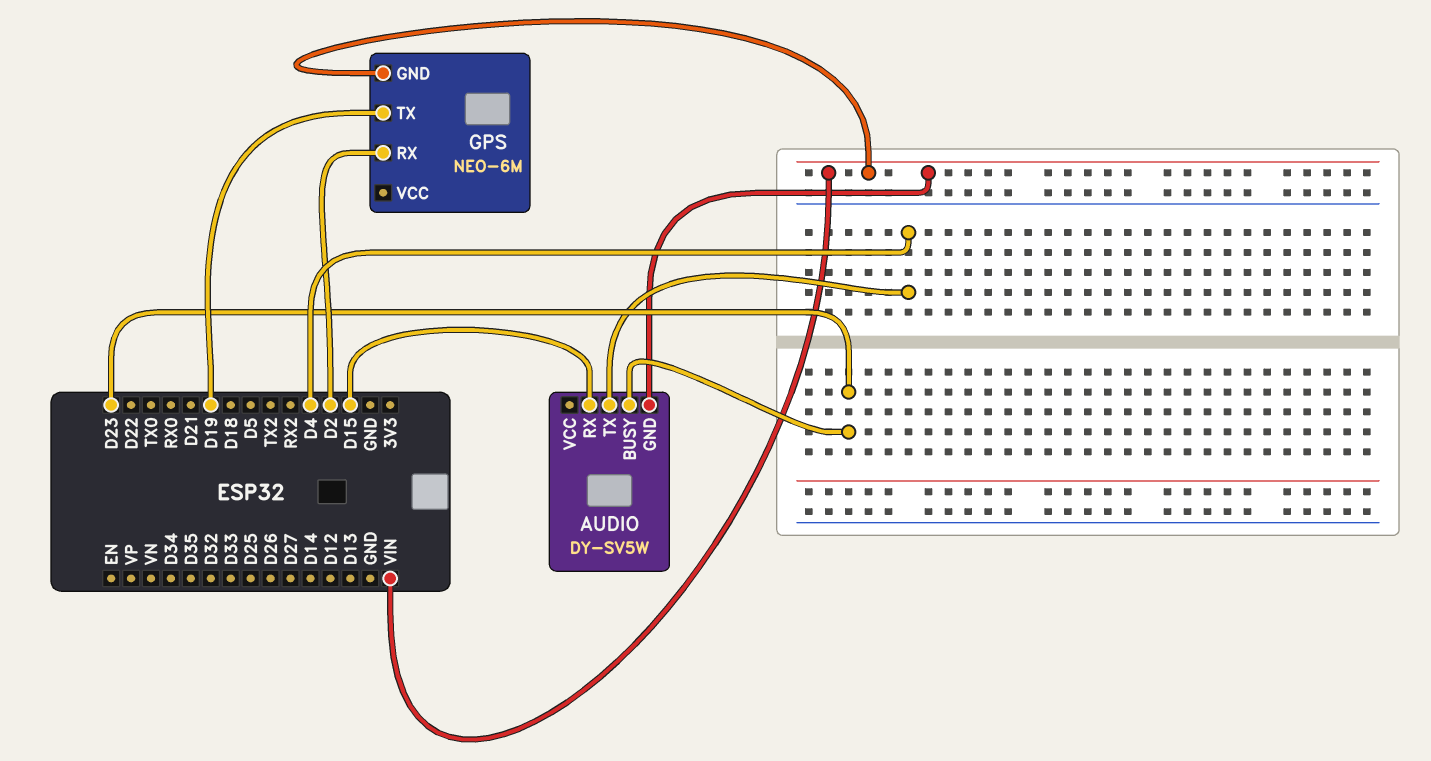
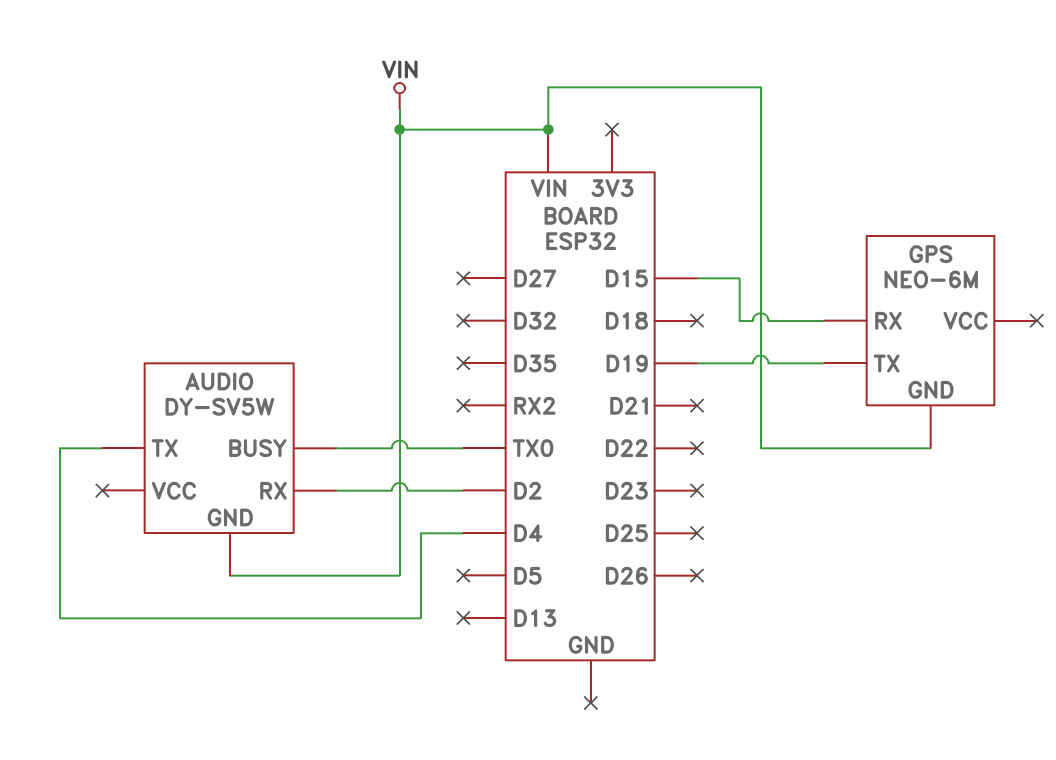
AUDIO pin BUSY: D23 -> TX0
AUDIO pin RX: D15 -> D2
GPS pin RX: D2 -> D15

